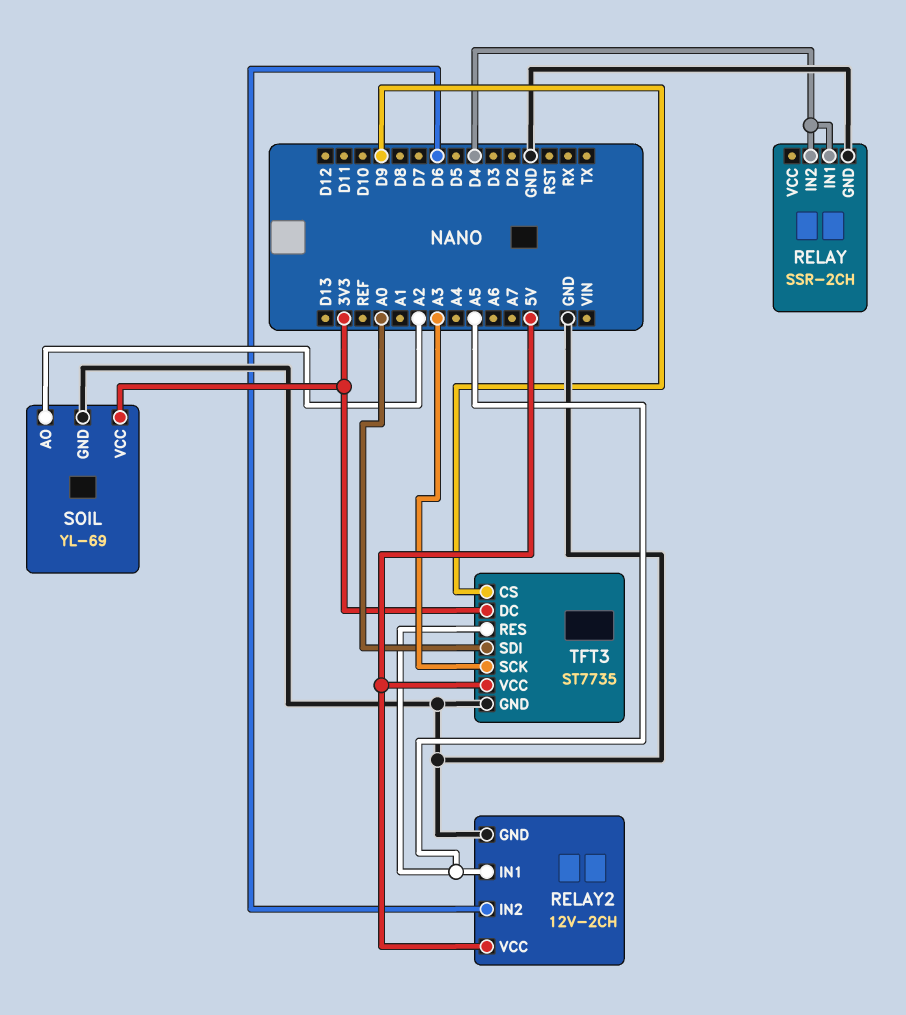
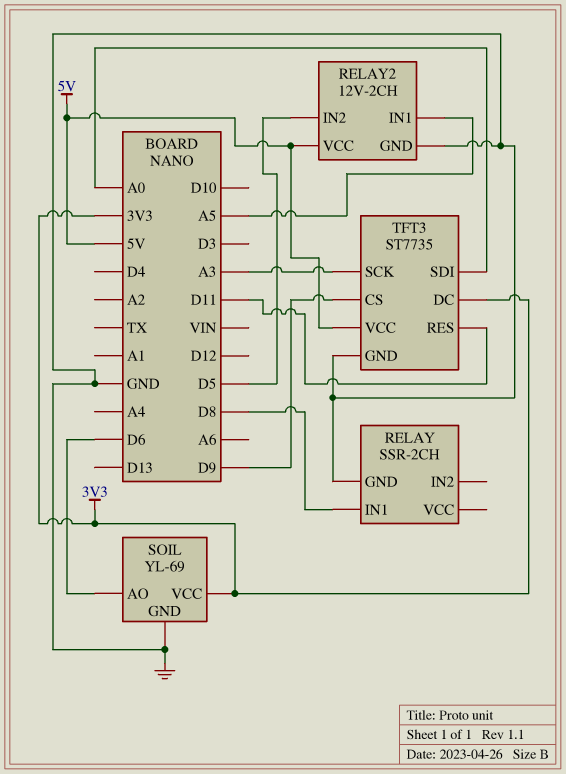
RELAY pin IN1: D4 -> D8
RELAY pin IN2: D4 -> none
RELAY2 pin IN2: D6 -> D5
SOIL pin AO: A2 -> D6
TFT3 pin RES: A5 -> D11

